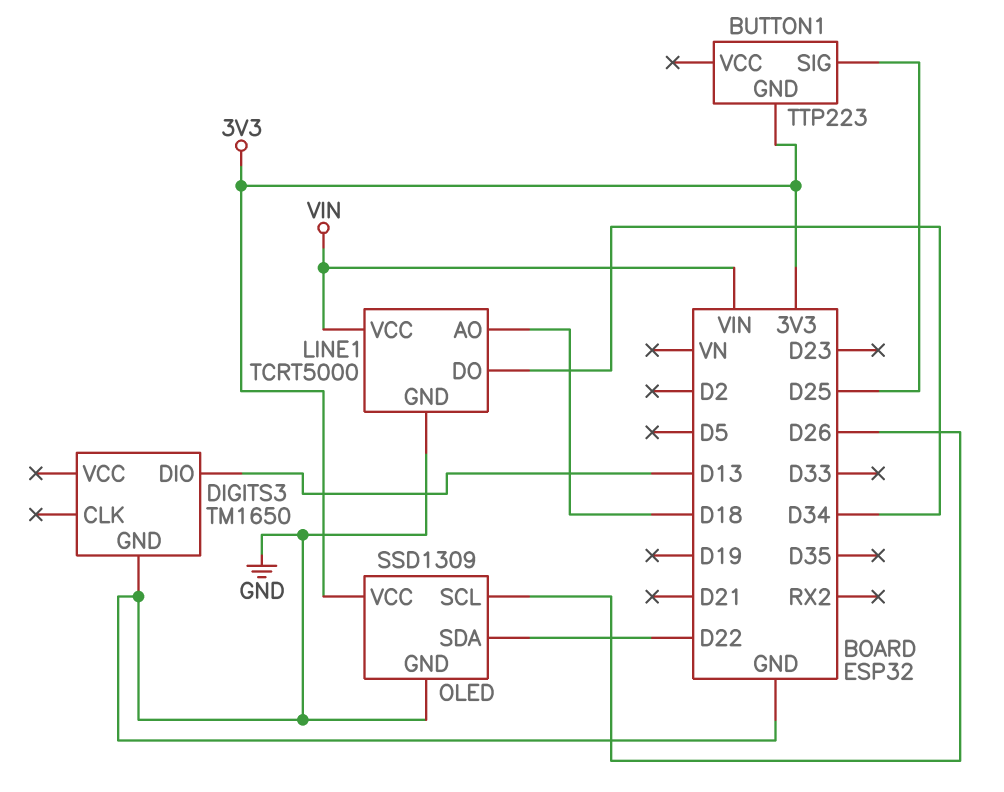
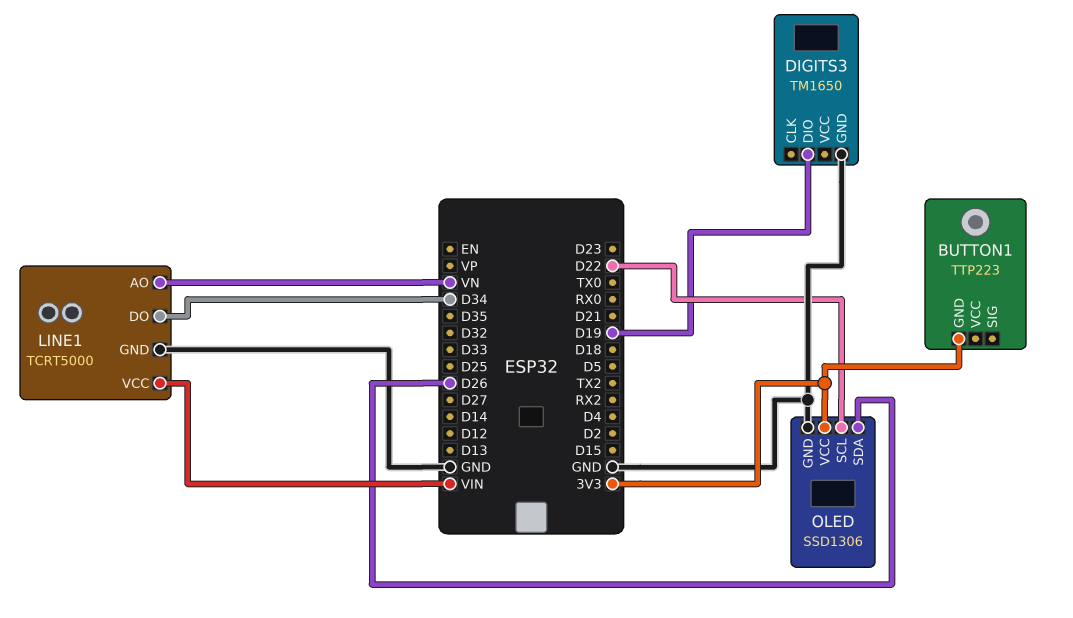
BUTTON1 pin SIG: D25 -> none
DIGITS3 pin DIO: D13 -> D19
LINE1 pin AO: D18 -> VN
OLED: SSD1309 -> SSD1306
OLED pin SCL: D26 -> D22
OLED pin SDA: D22 -> D26

